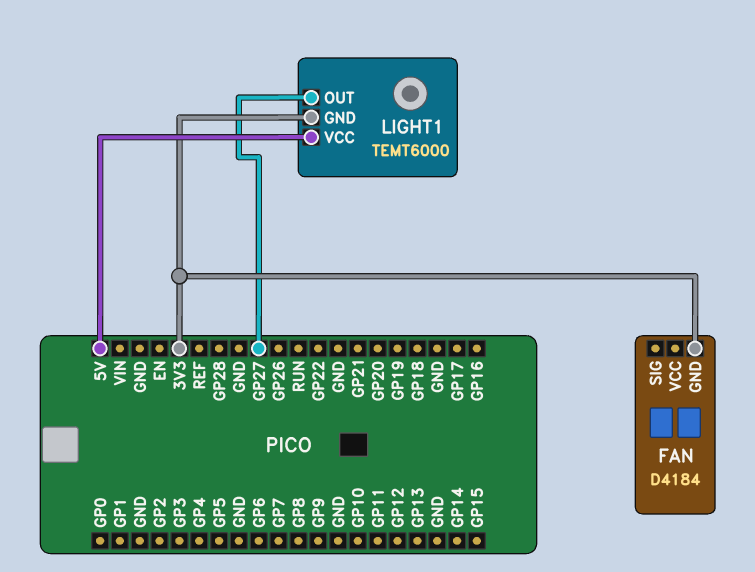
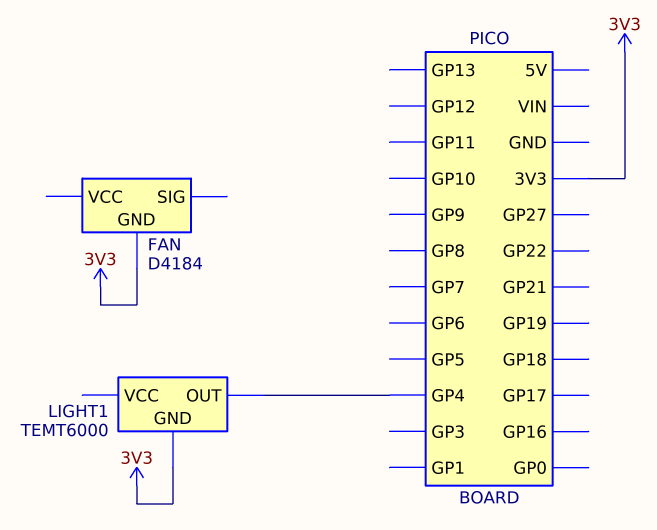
LIGHT1 pin OUT: GP27 -> GP4
LIGHT1 pin VCC: 5V -> none

